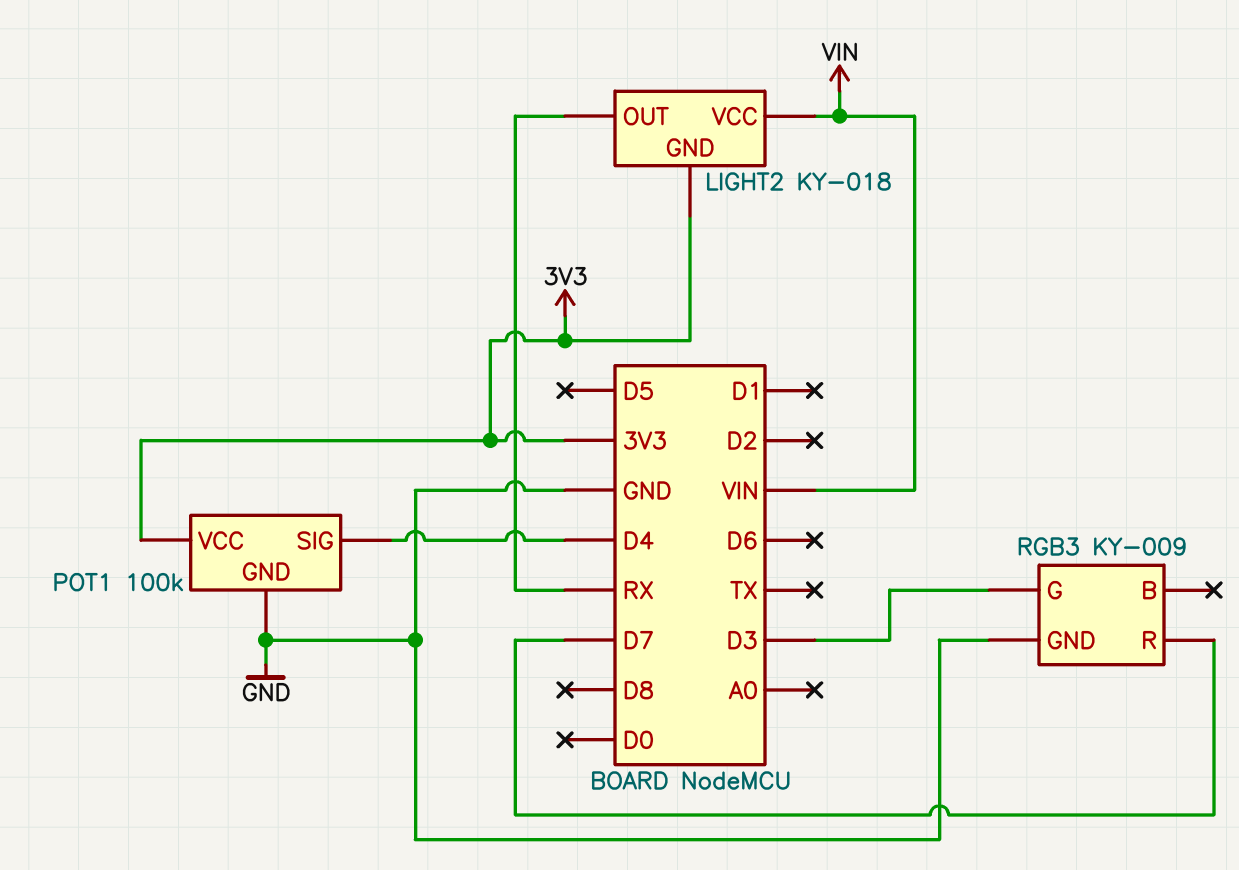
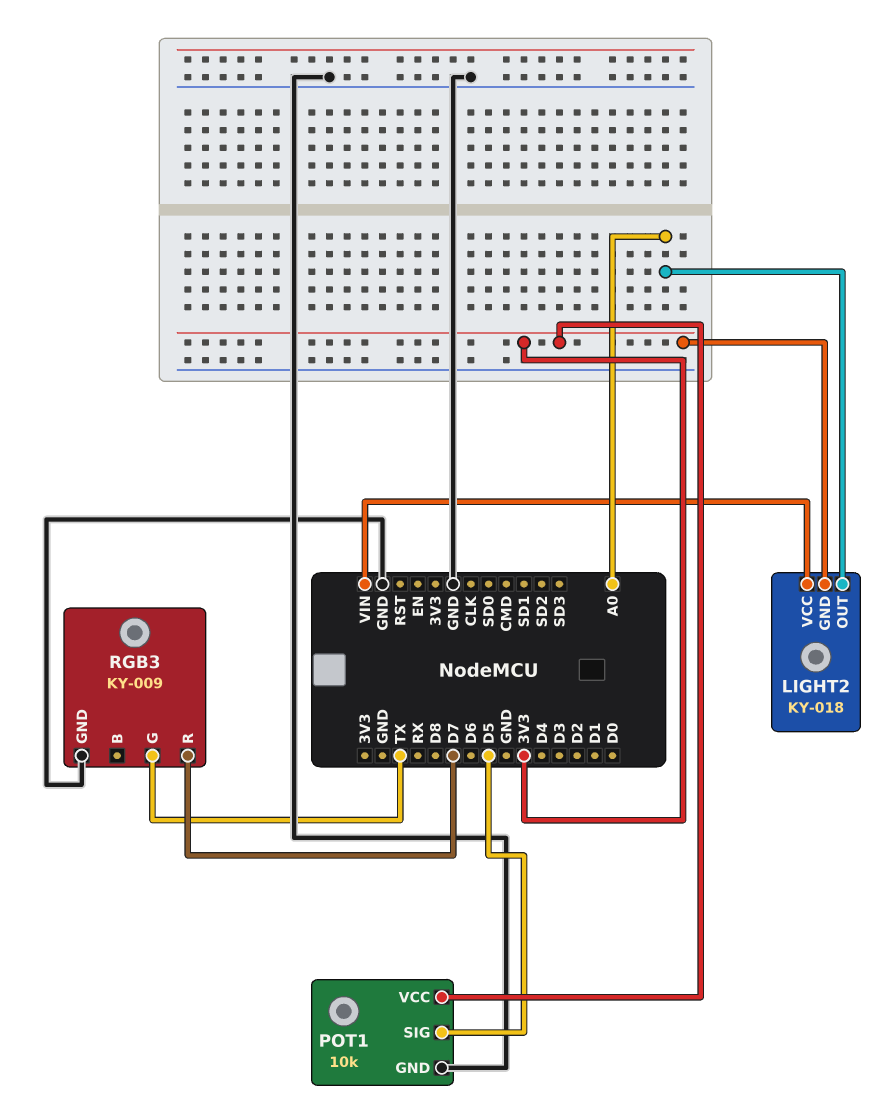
LIGHT2 pin OUT: RX -> A0
POT1: 100k -> 10k
POT1 pin SIG: D4 -> D5
RGB3 pin G: D3 -> TX

